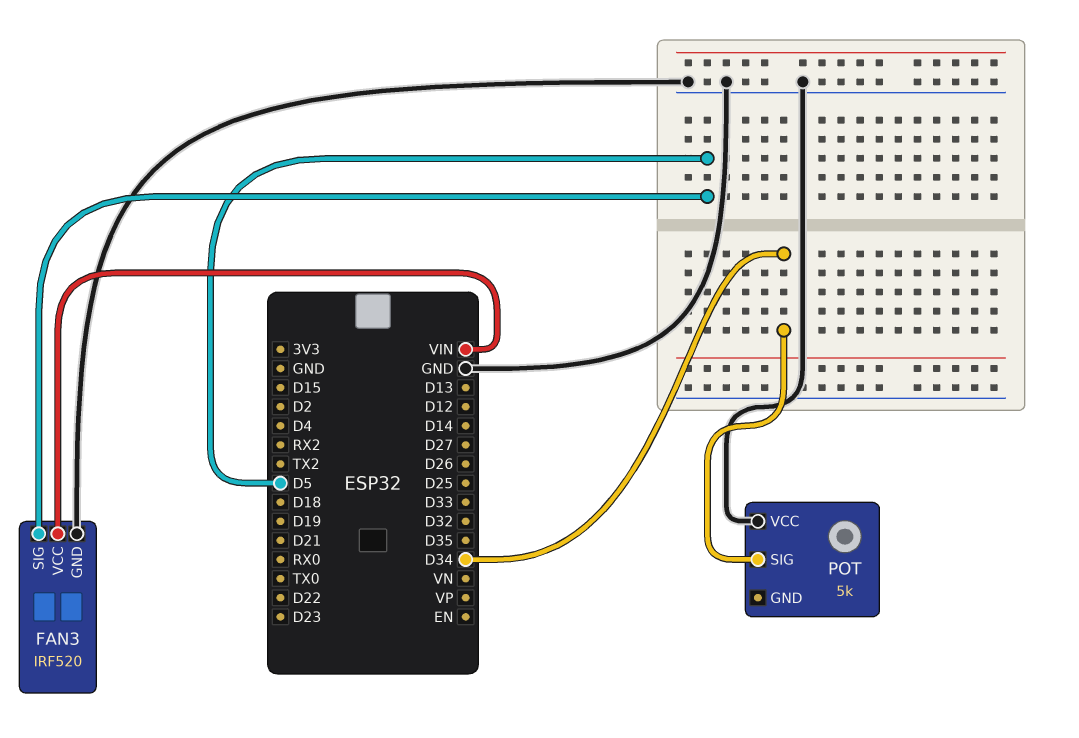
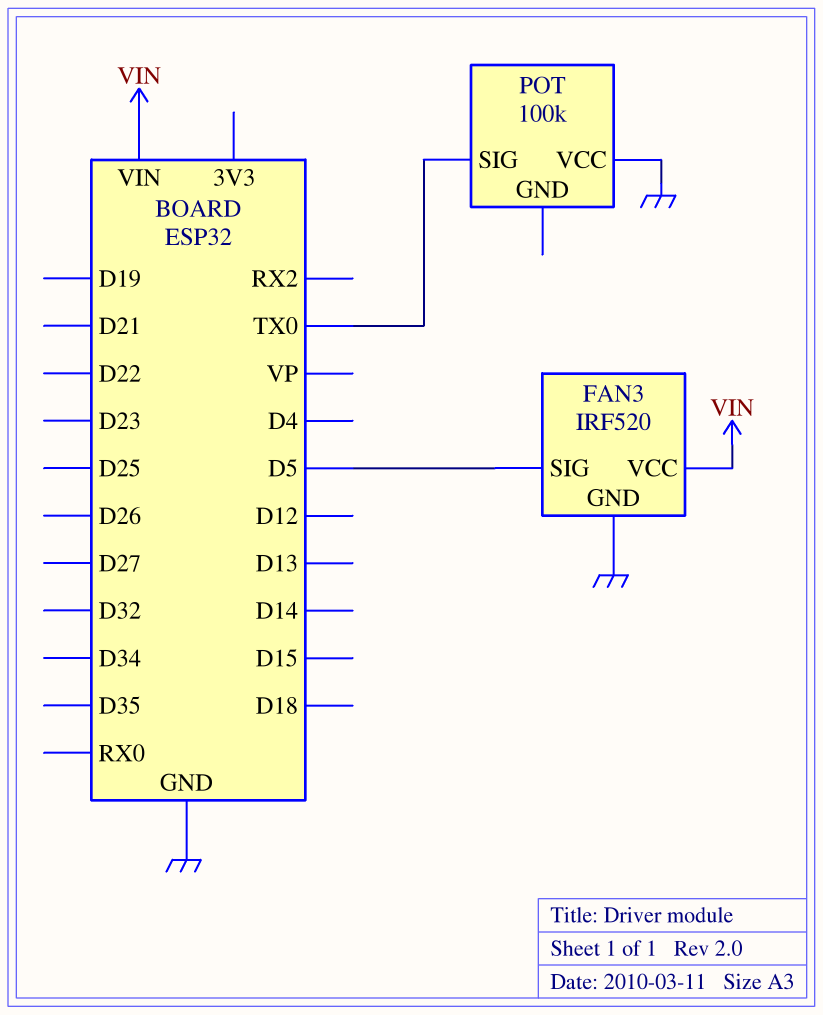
POT: 5k -> 100k
POT pin SIG: D34 -> TX0

